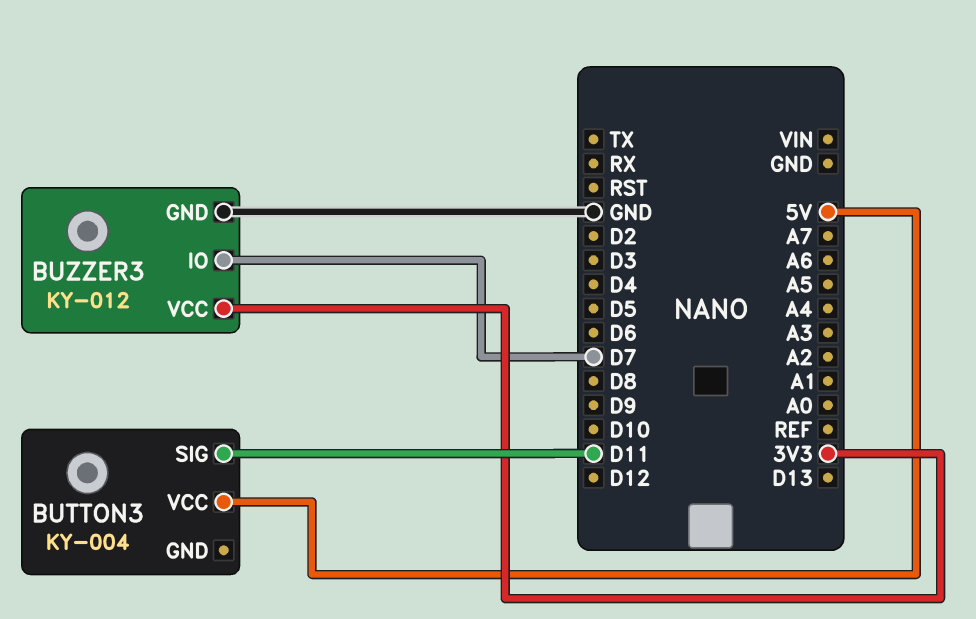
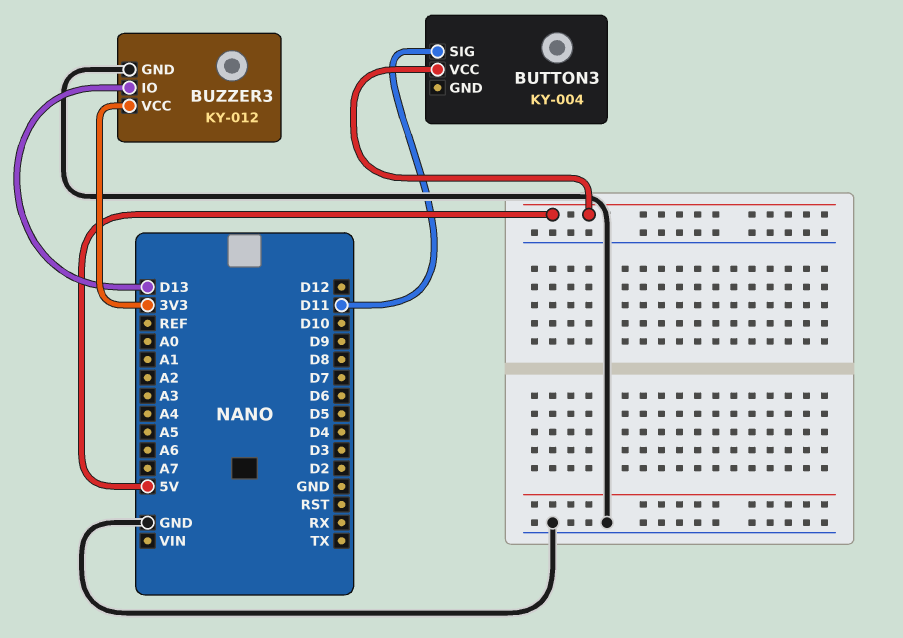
BUZZER3 pin IO: D7 -> D13

